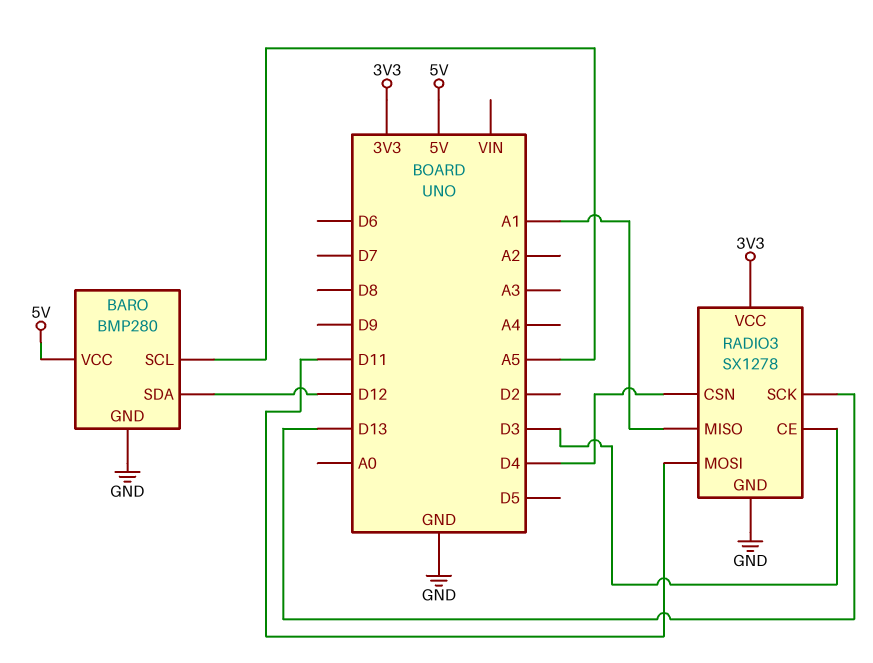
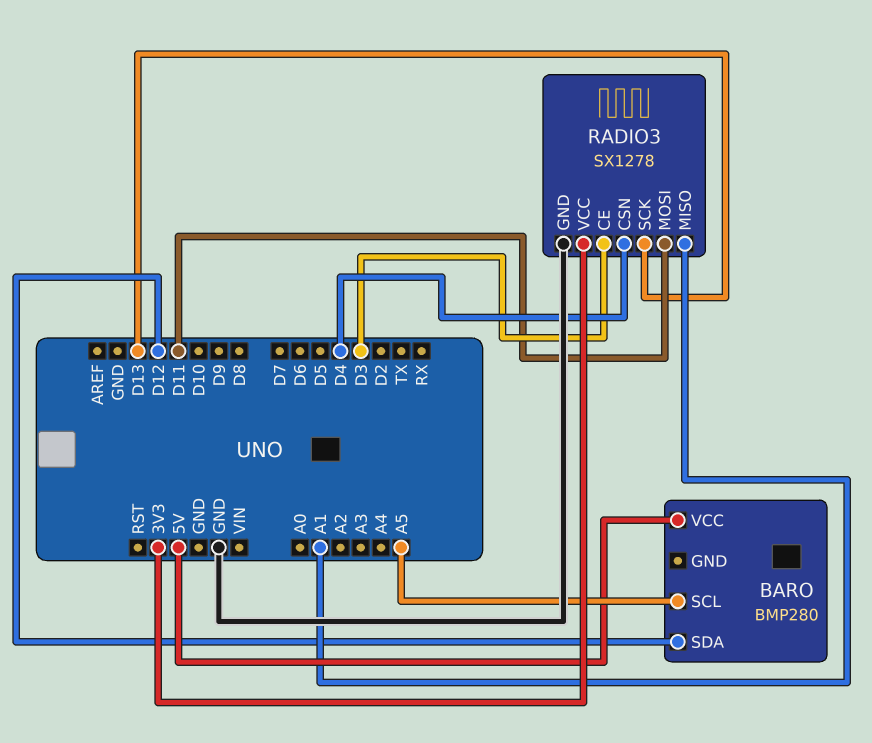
BARO pin GND: GND -> none

